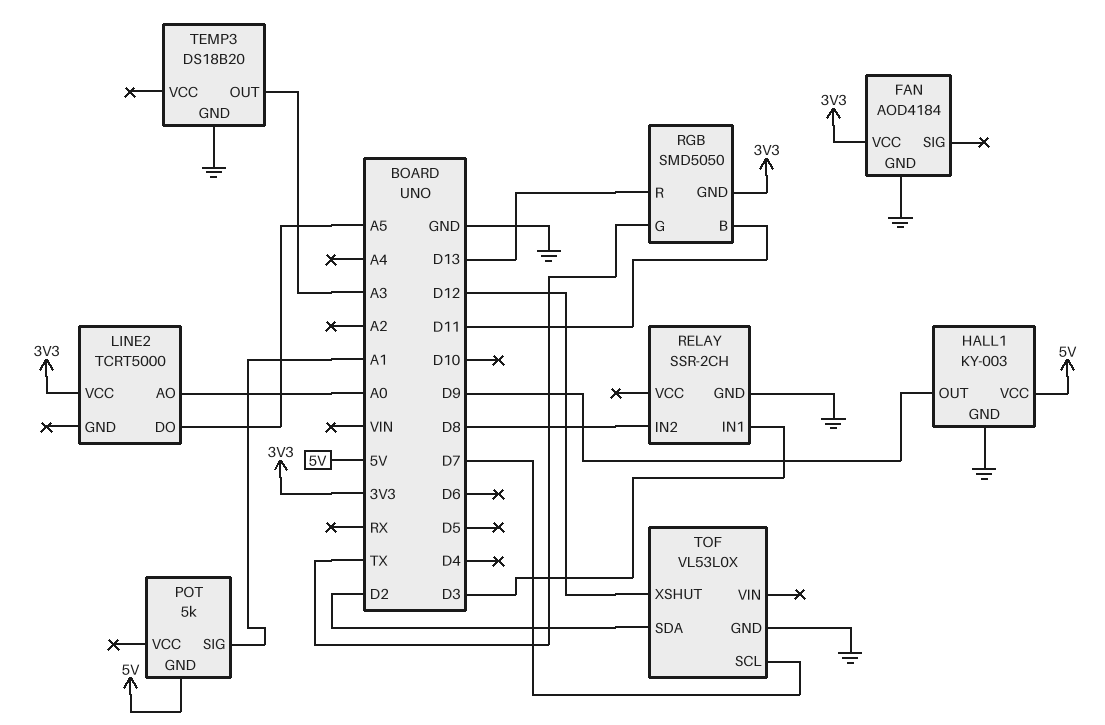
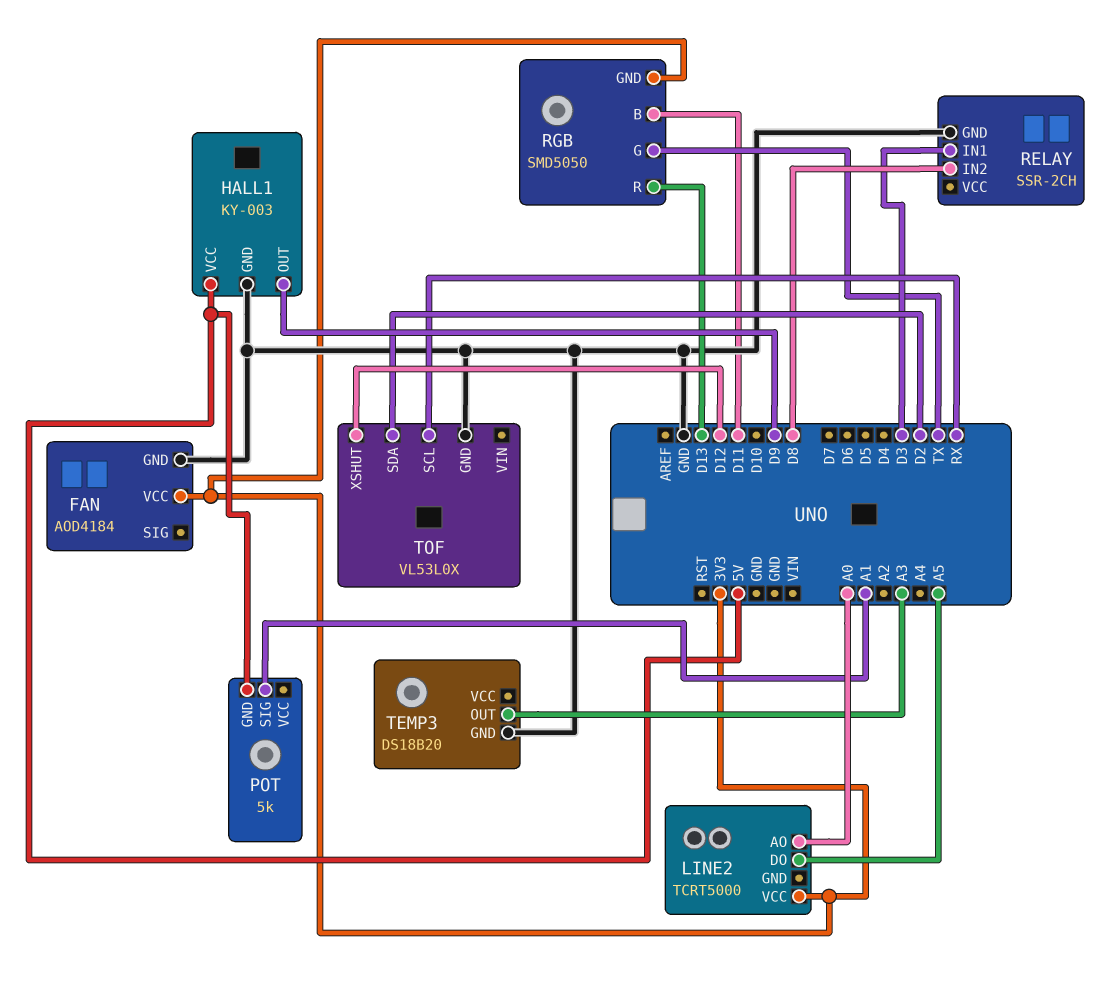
TOF pin SCL: D7 -> RX

